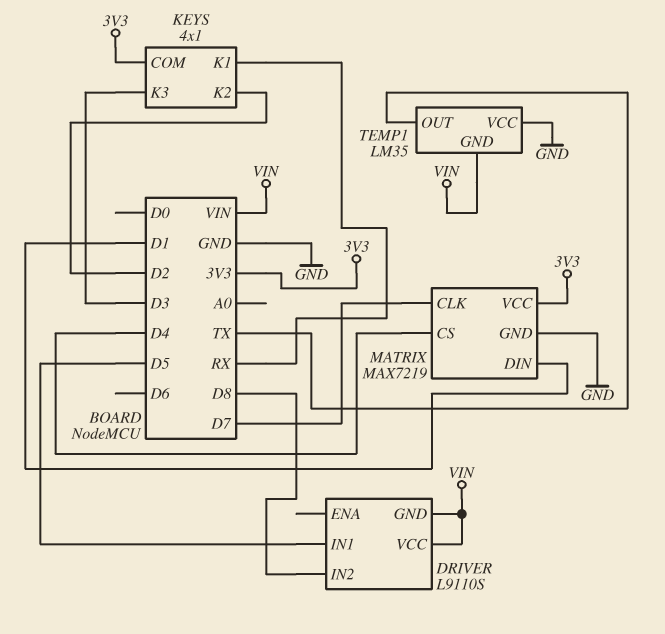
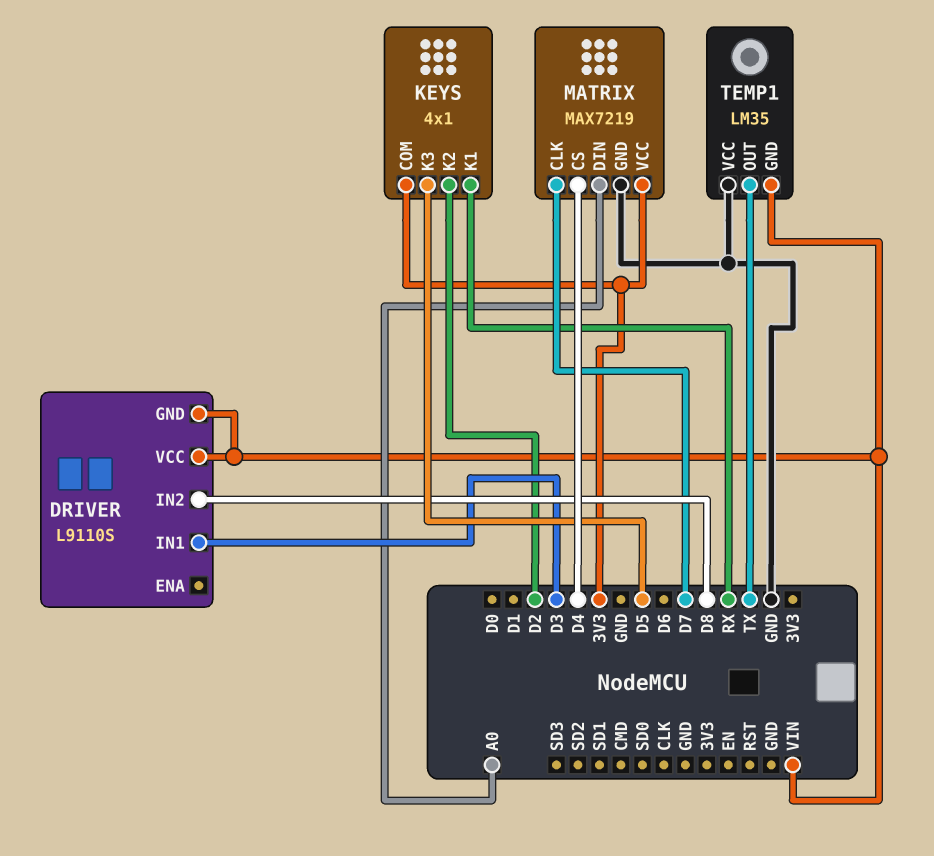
DRIVER pin IN1: D5 -> D3
KEYS pin K3: D3 -> D5
MATRIX pin DIN: D1 -> A0

